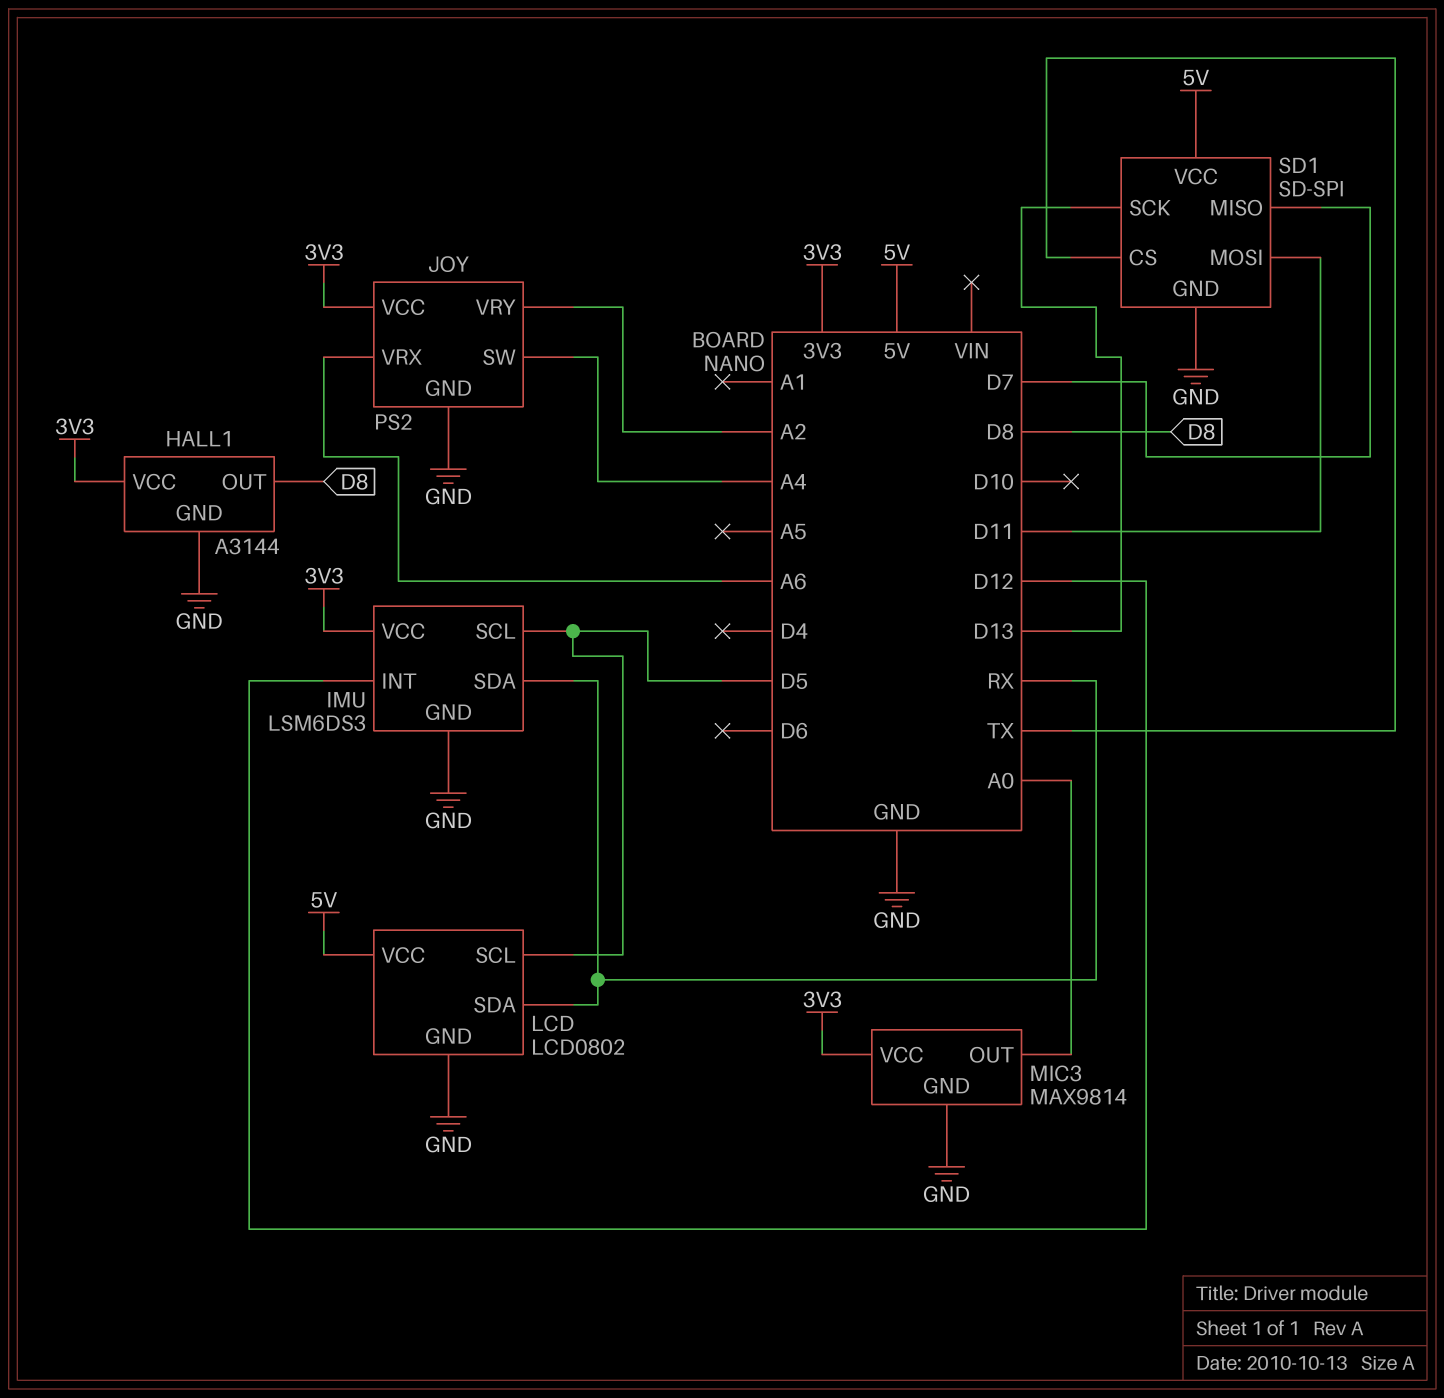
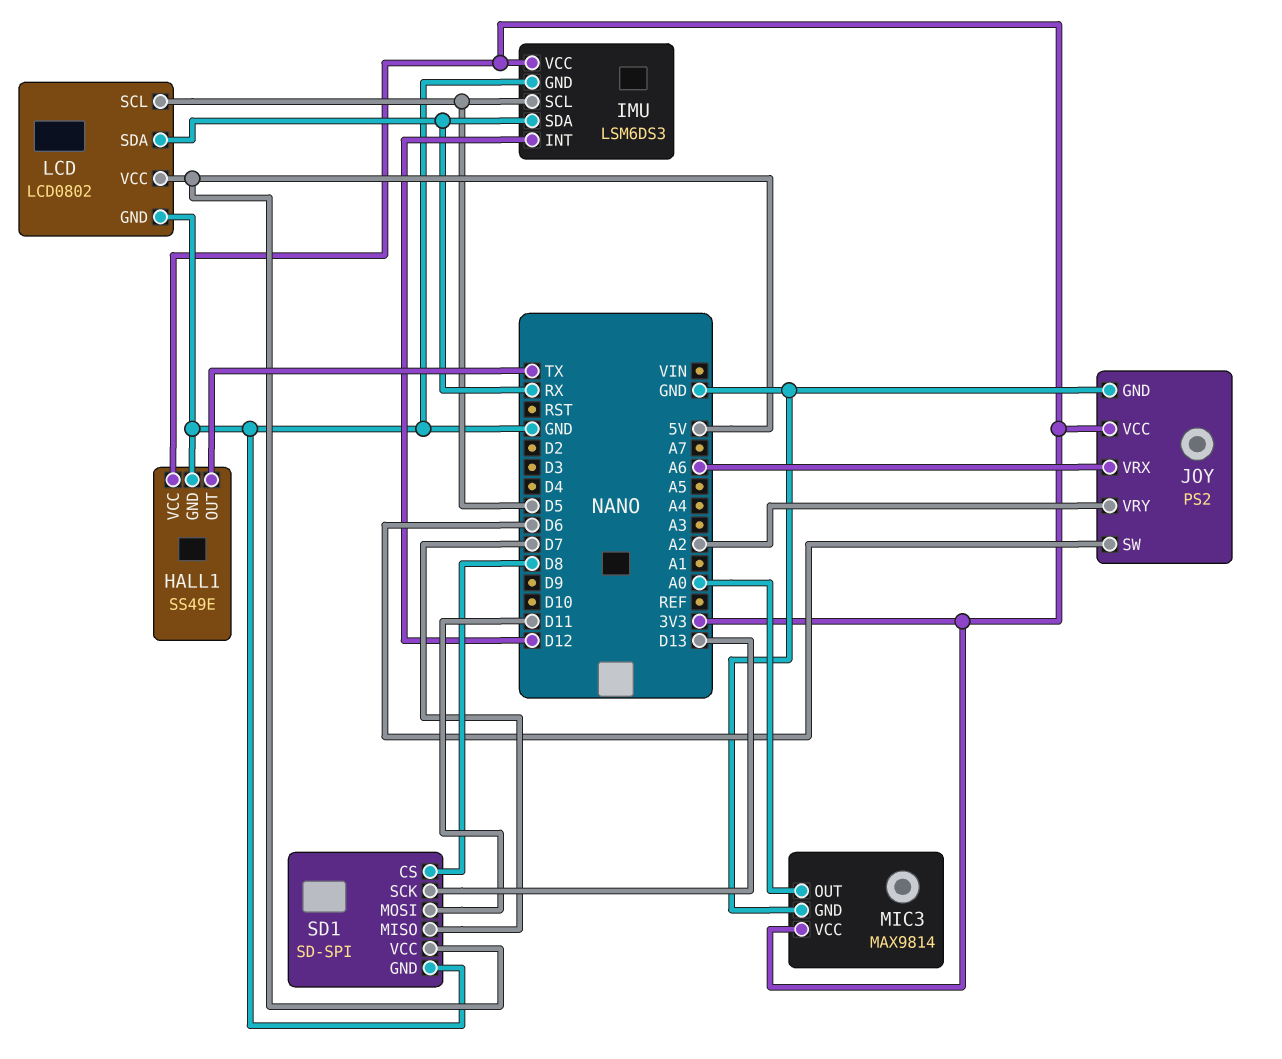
HALL1: A3144 -> SS49E
HALL1 pin OUT: D8 -> TX
JOY pin SW: A4 -> D6
SD1 pin CS: TX -> D8

